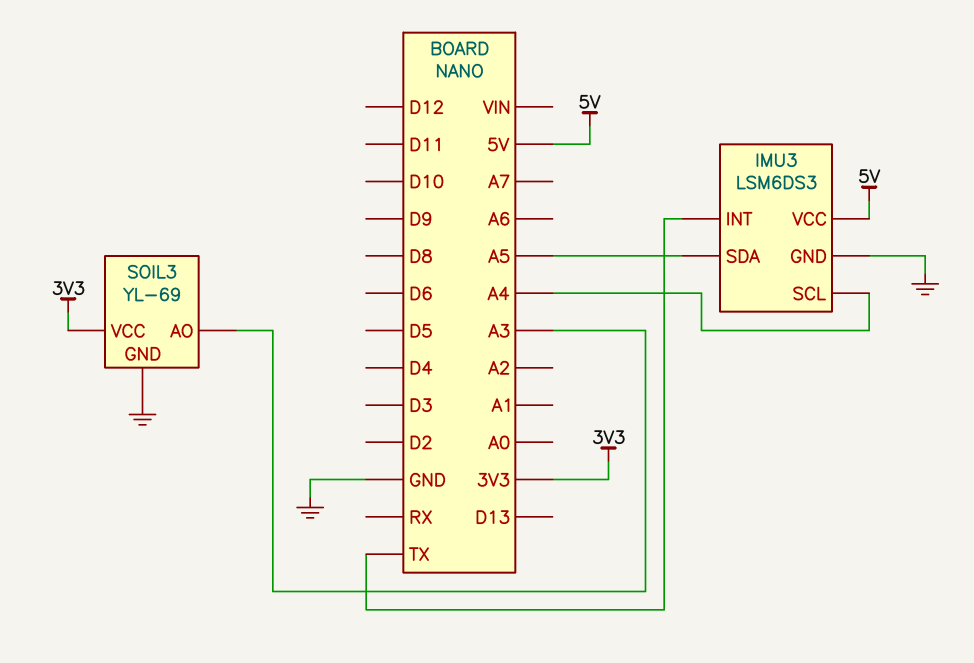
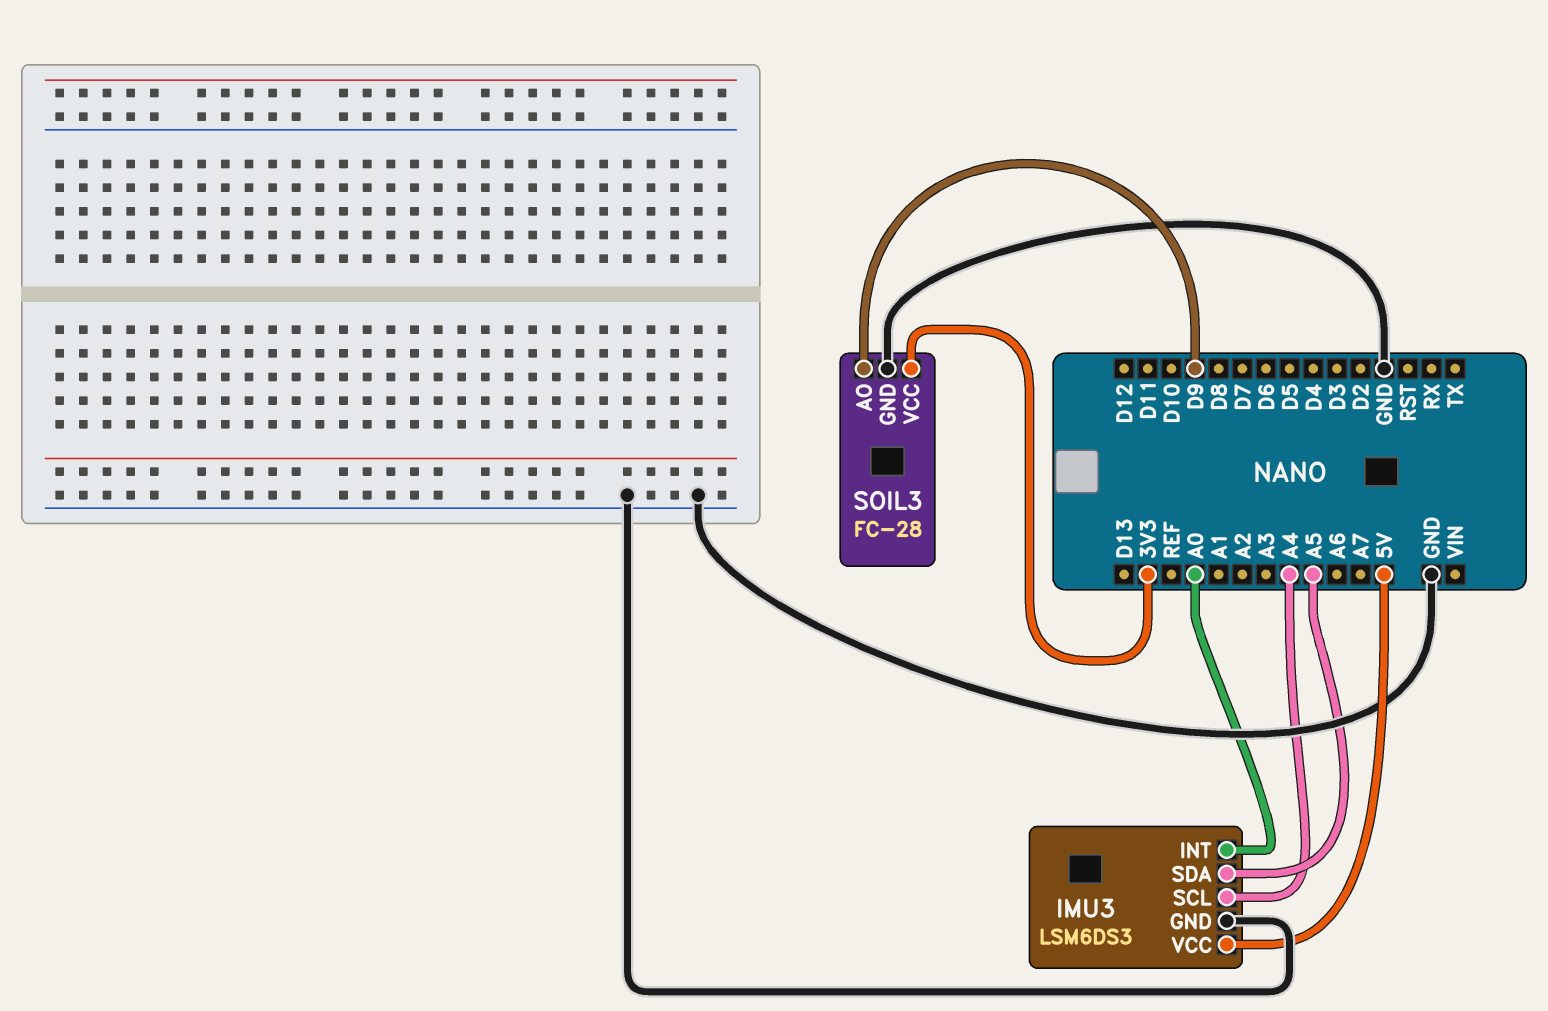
IMU3 pin INT: TX -> A0
SOIL3: YL-69 -> FC-28
SOIL3 pin AO: A3 -> D9

